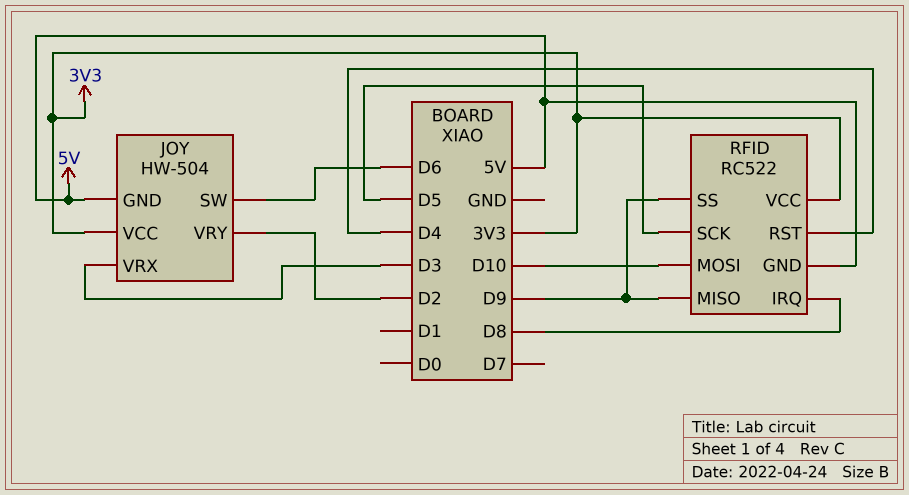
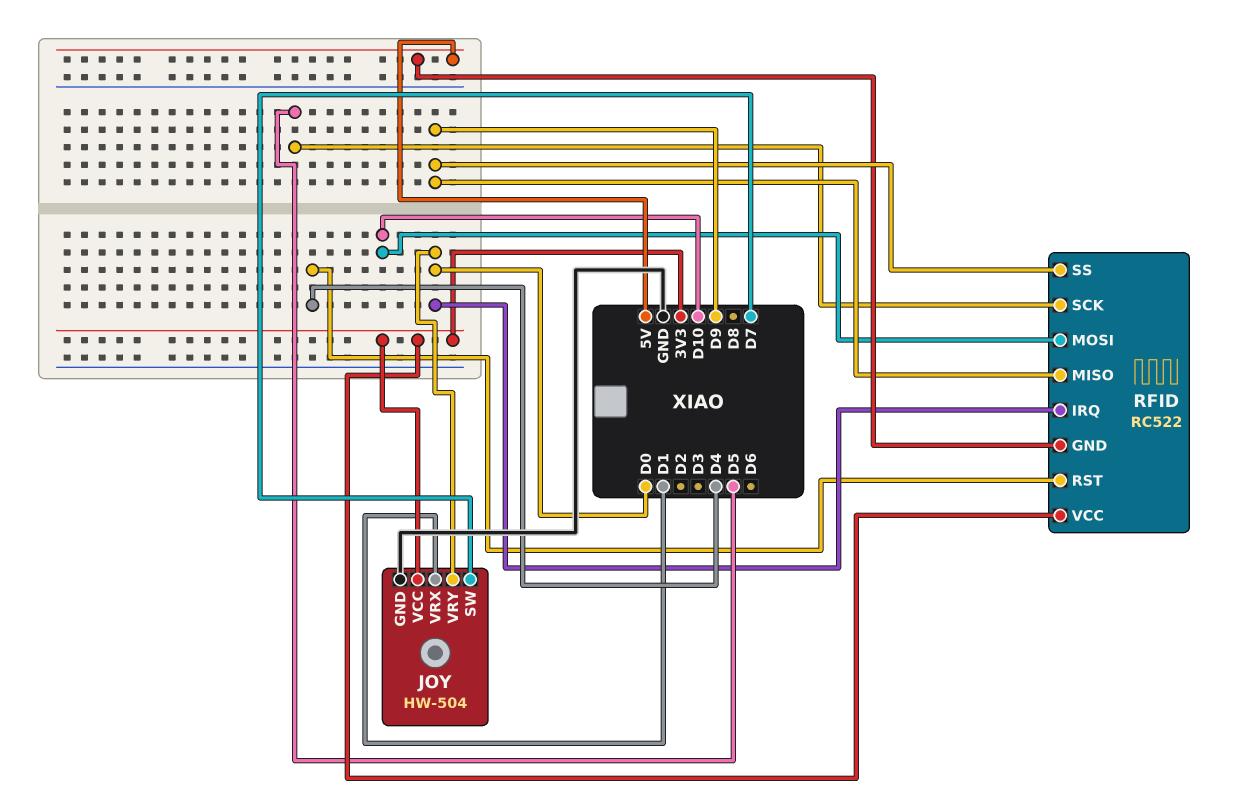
JOY pin GND: 5V -> GND
JOY pin SW: D6 -> D7
JOY pin VRX: D3 -> D1
JOY pin VRY: D2 -> D0
RFID pin IRQ: D8 -> D0

